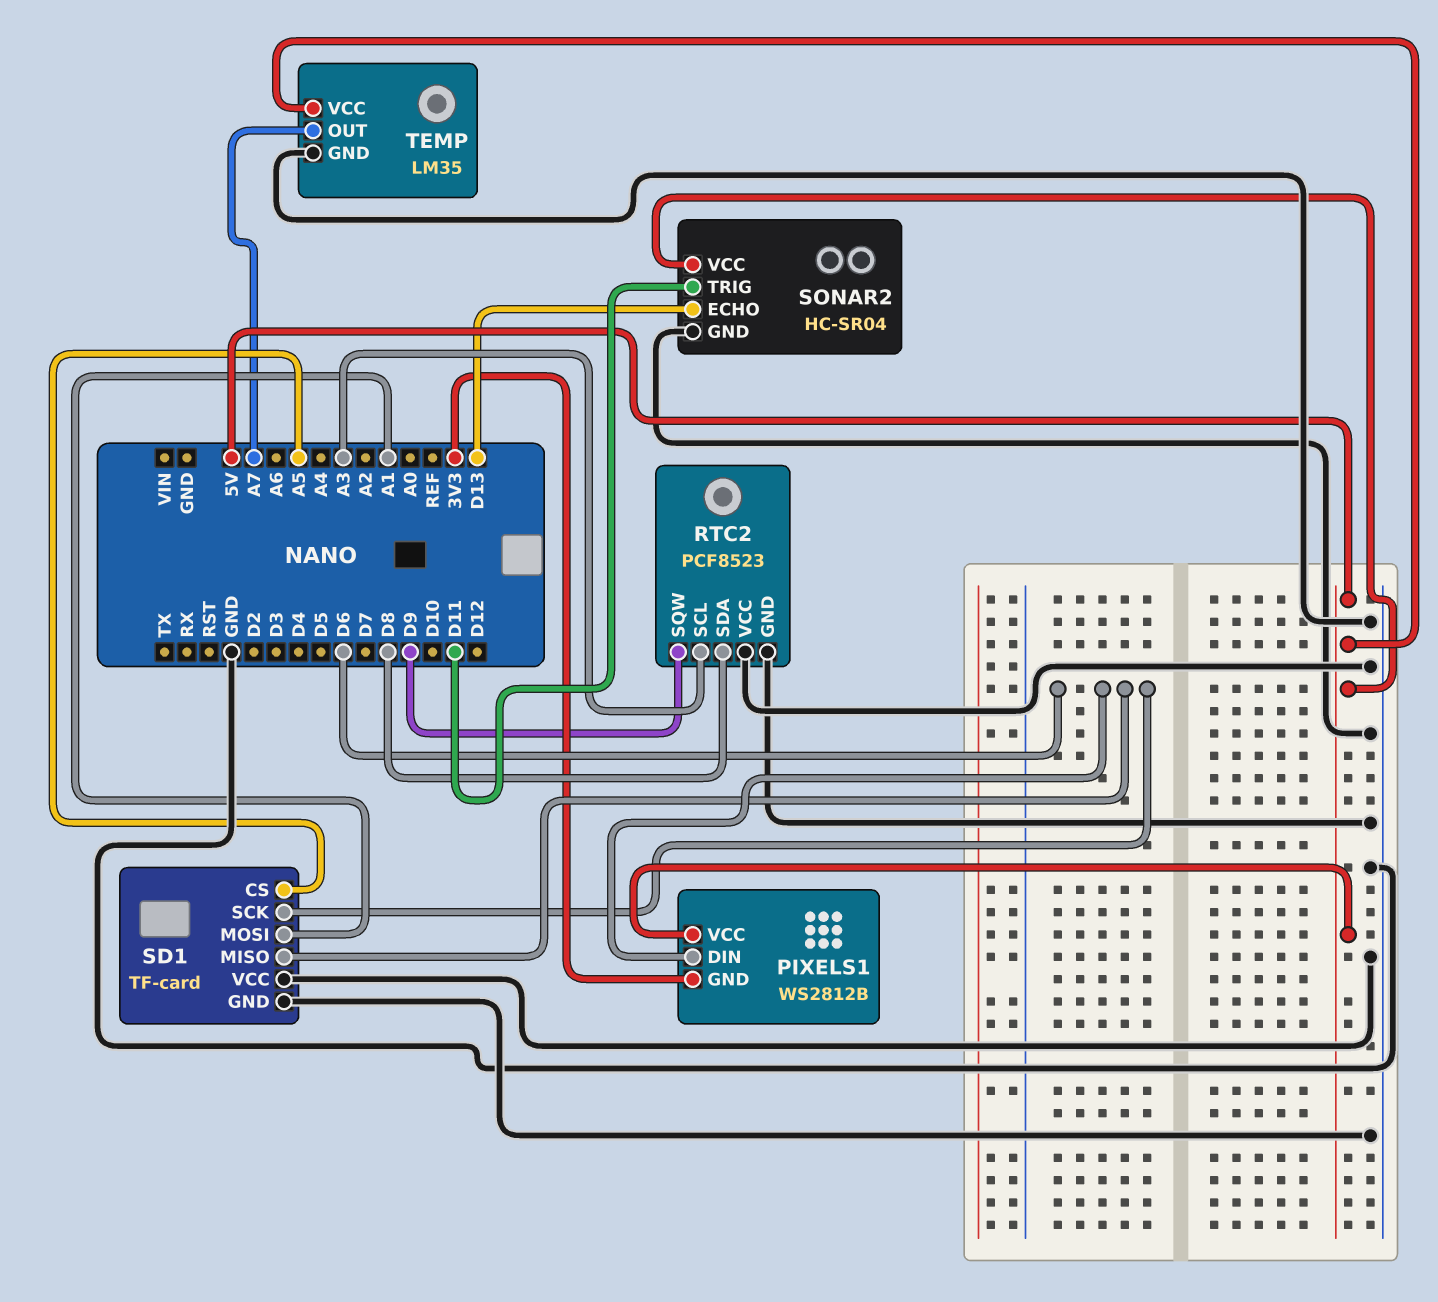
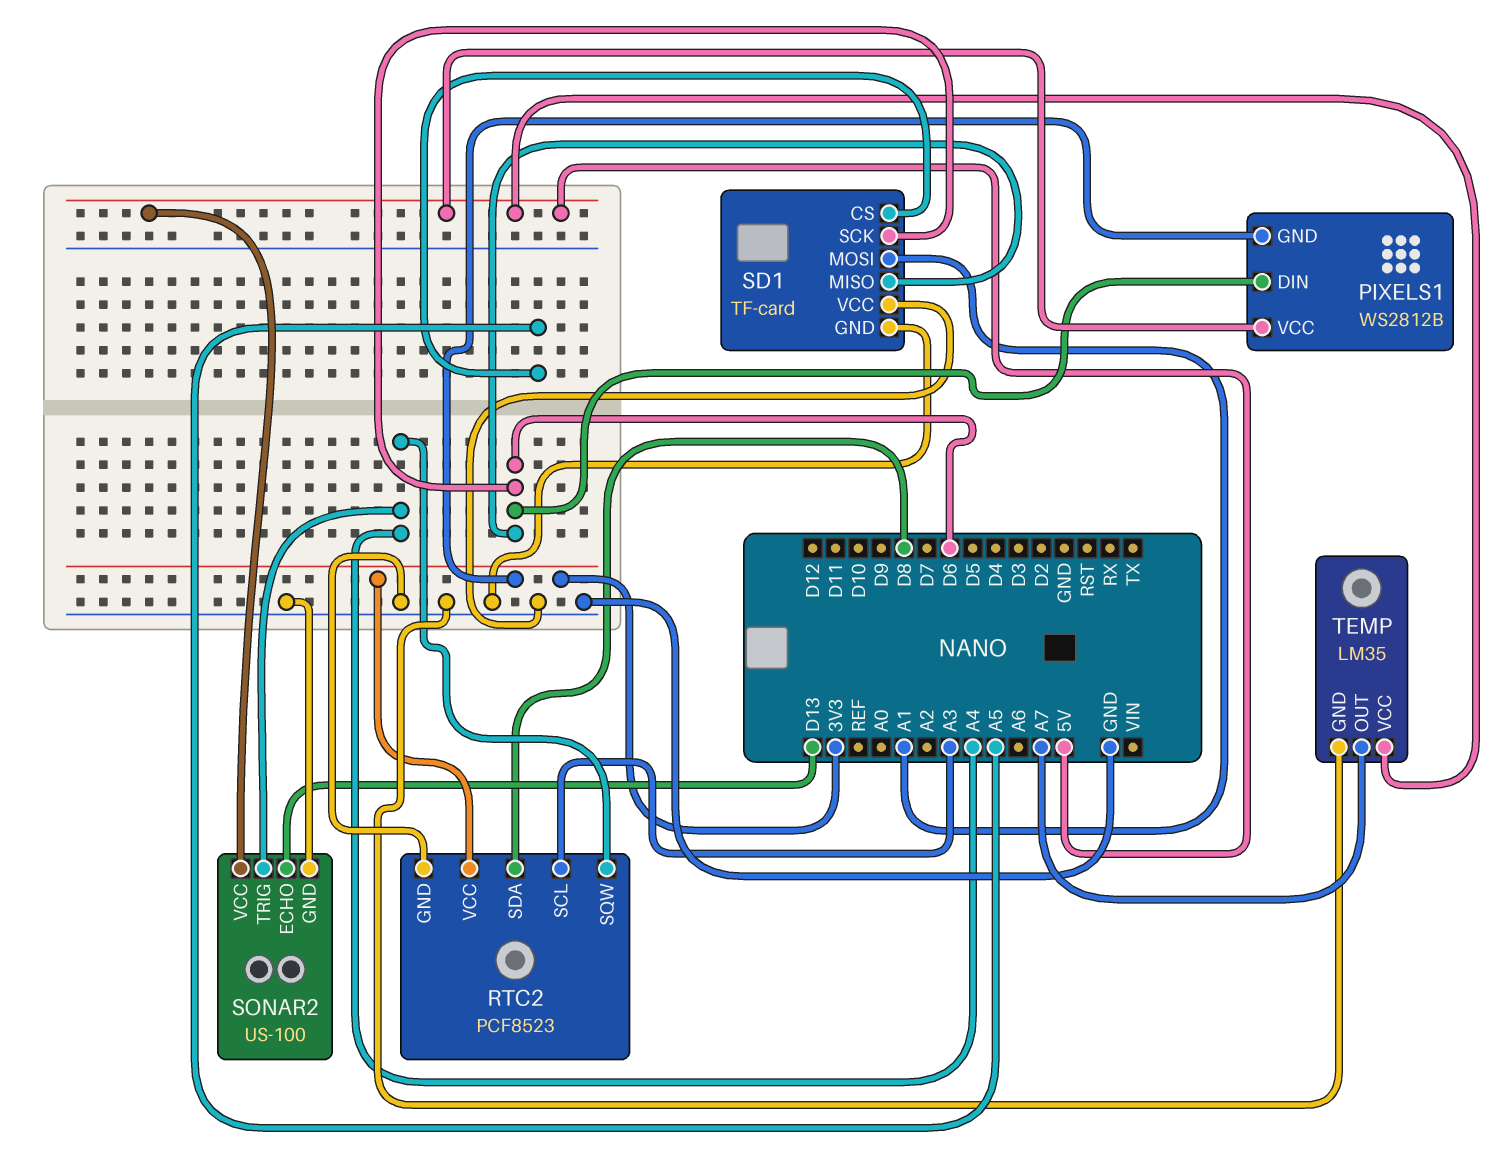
RTC2 pin SQW: D9 -> A4
RTC2 pin VCC: GND -> 3V3
SONAR2: HC-SR04 -> US-100
SONAR2 pin TRIG: D11 -> A4

